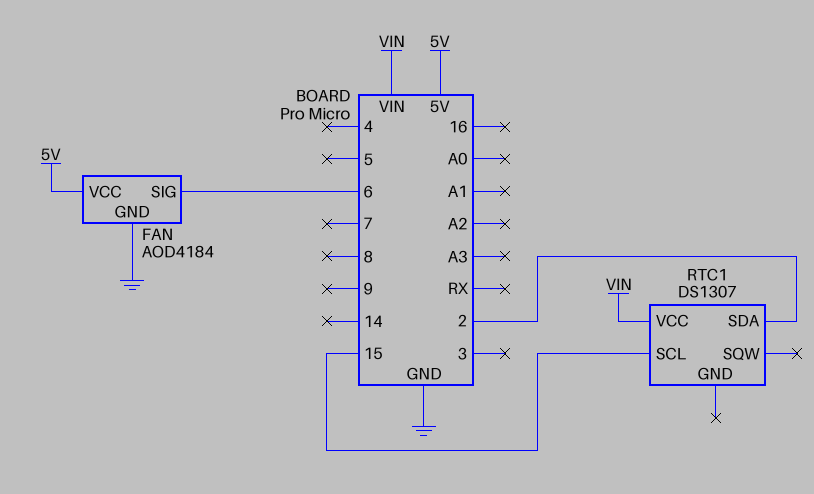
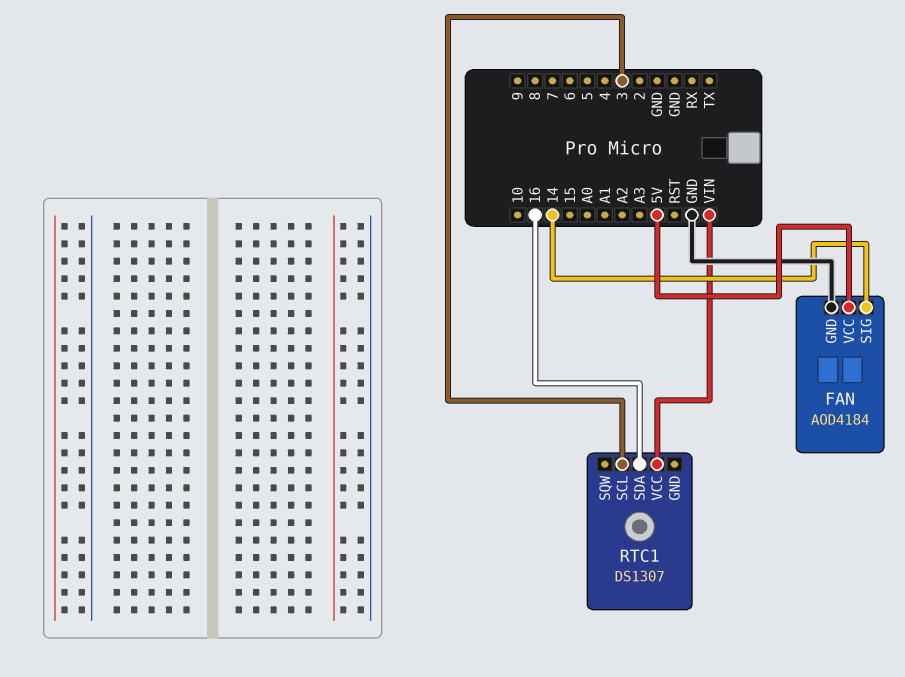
FAN pin SIG: 6 -> 14
RTC1 pin SCL: 15 -> 3
RTC1 pin SDA: 2 -> 16

